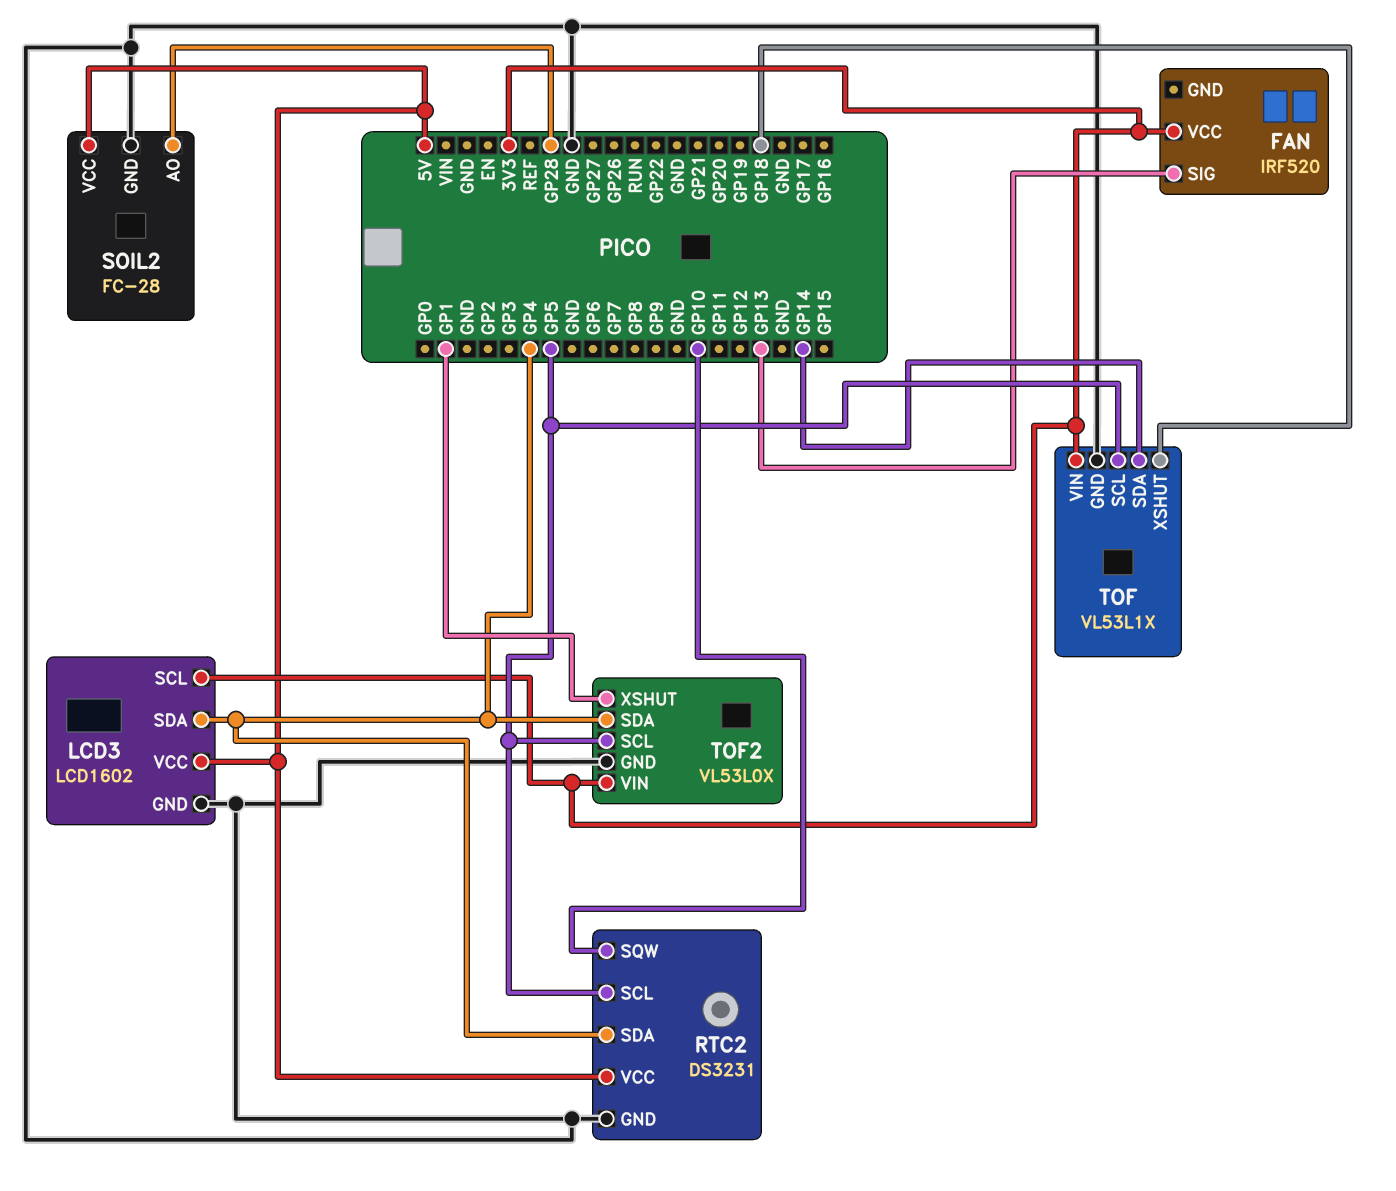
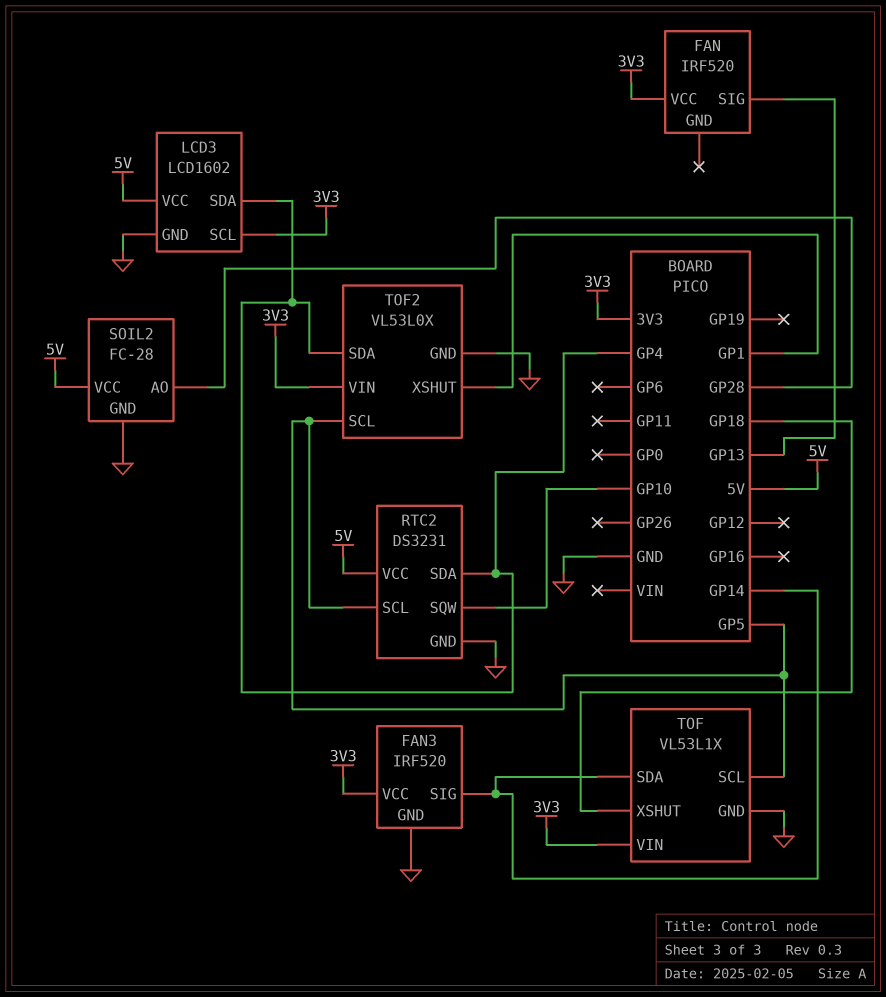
FAN3: none -> IRF520
FAN3 pin GND: none -> GND
FAN3 pin SIG: none -> GP14
FAN3 pin VCC: none -> 3V3

